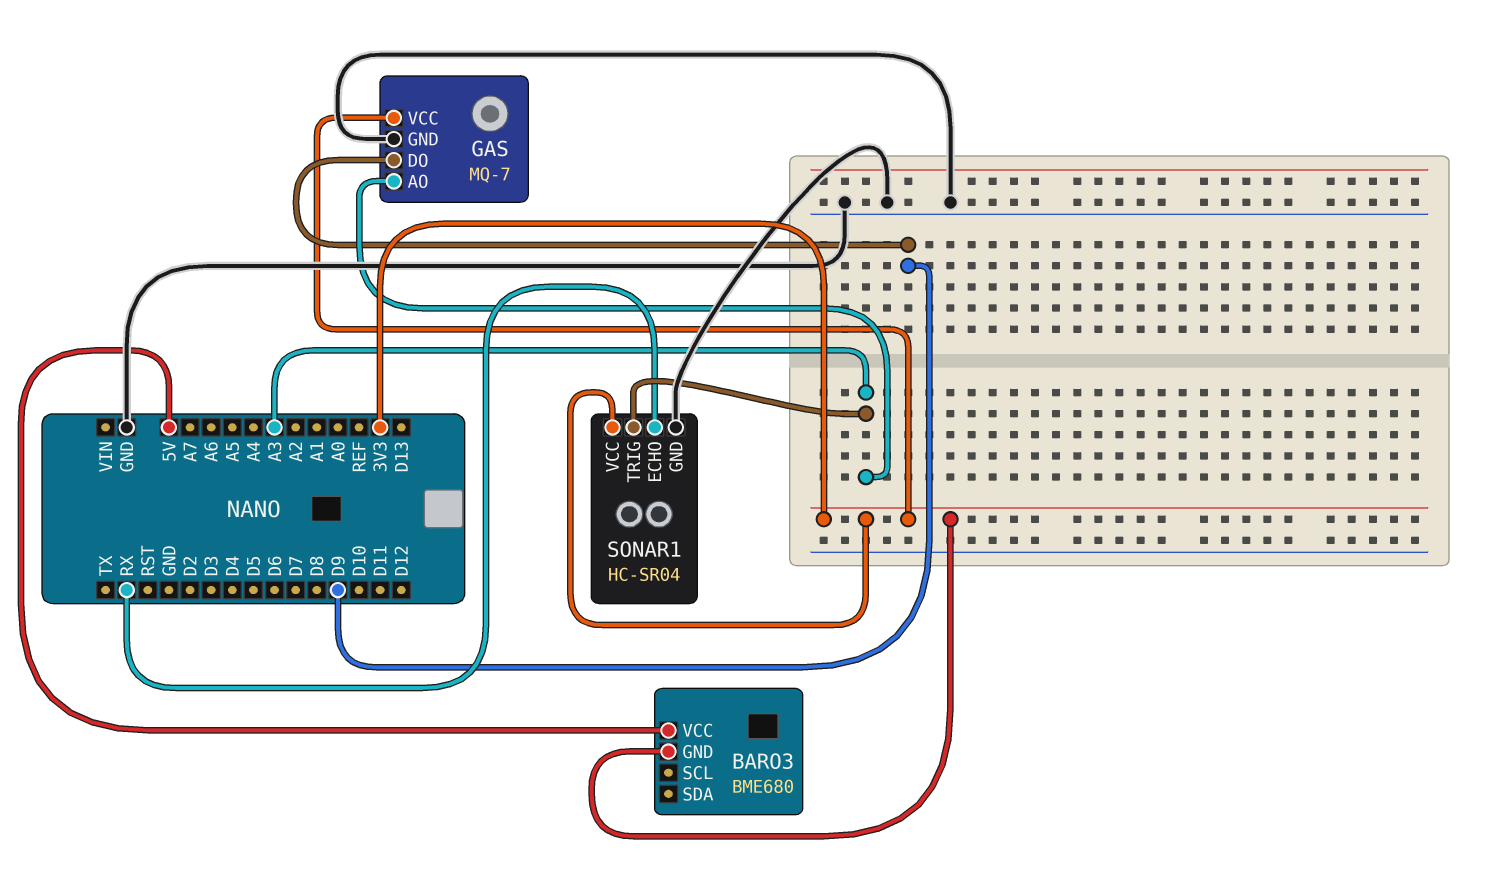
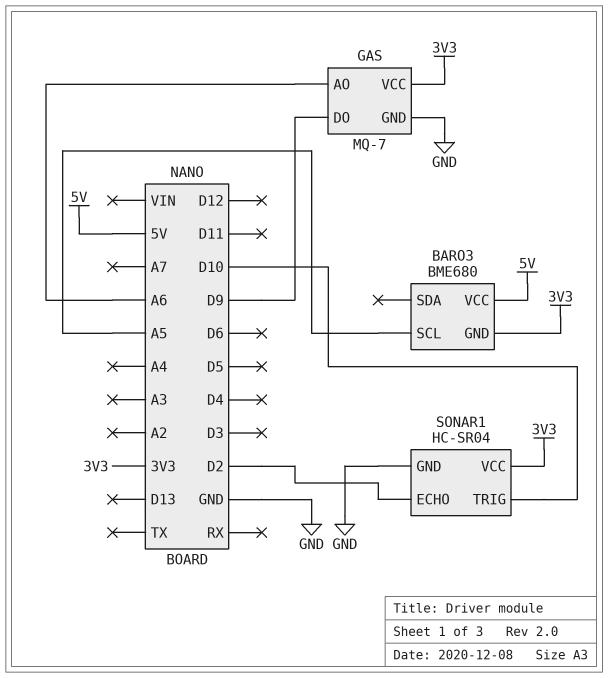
BARO3 pin SCL: none -> A5
GAS pin AO: A3 -> A6
SONAR1 pin ECHO: RX -> D2
SONAR1 pin TRIG: A3 -> D10

